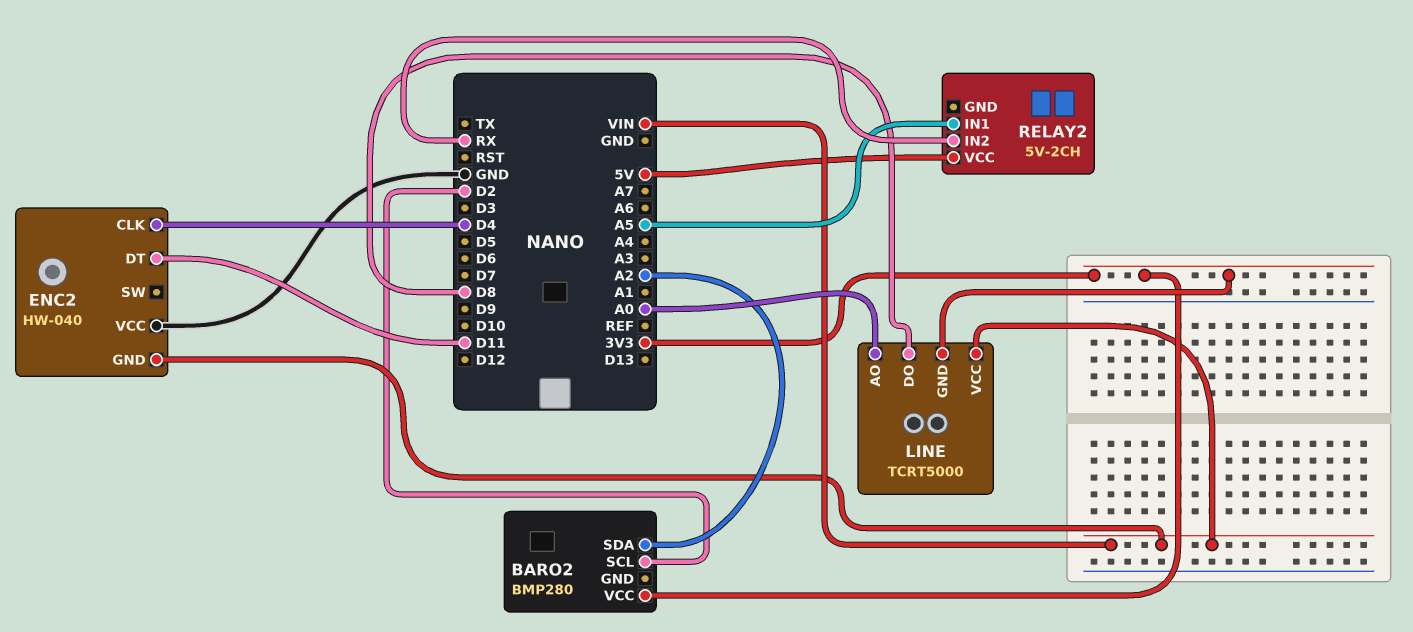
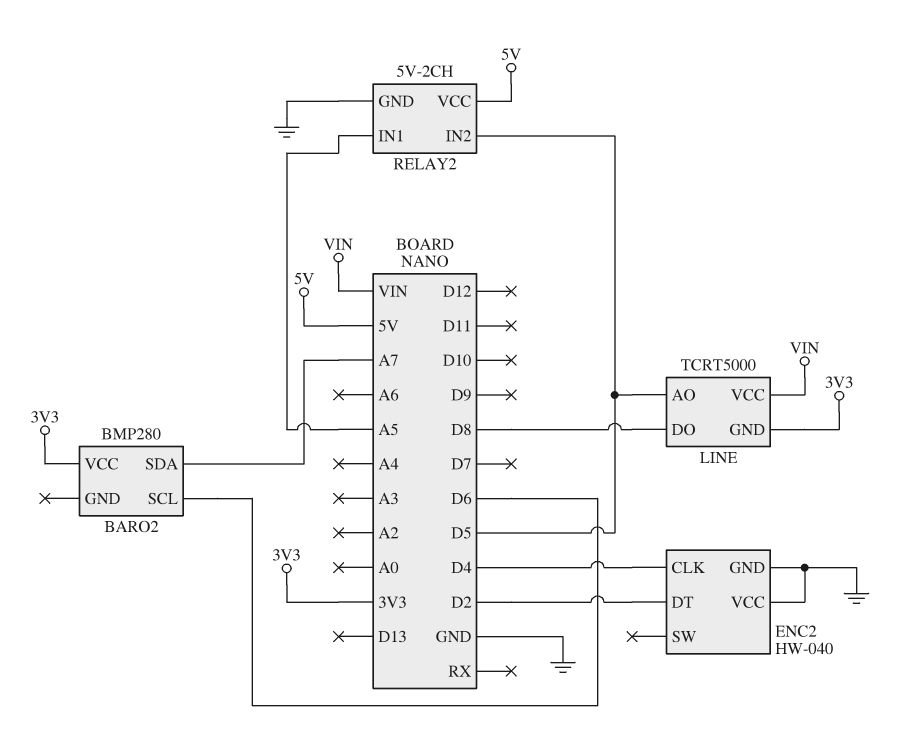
BARO2 pin SCL: D2 -> D6
BARO2 pin SDA: A2 -> A7
ENC2 pin DT: D11 -> D2
ENC2 pin GND: VIN -> GND
LINE pin AO: A0 -> D5
RELAY2 pin GND: none -> GND
RELAY2 pin IN2: RX -> D5

